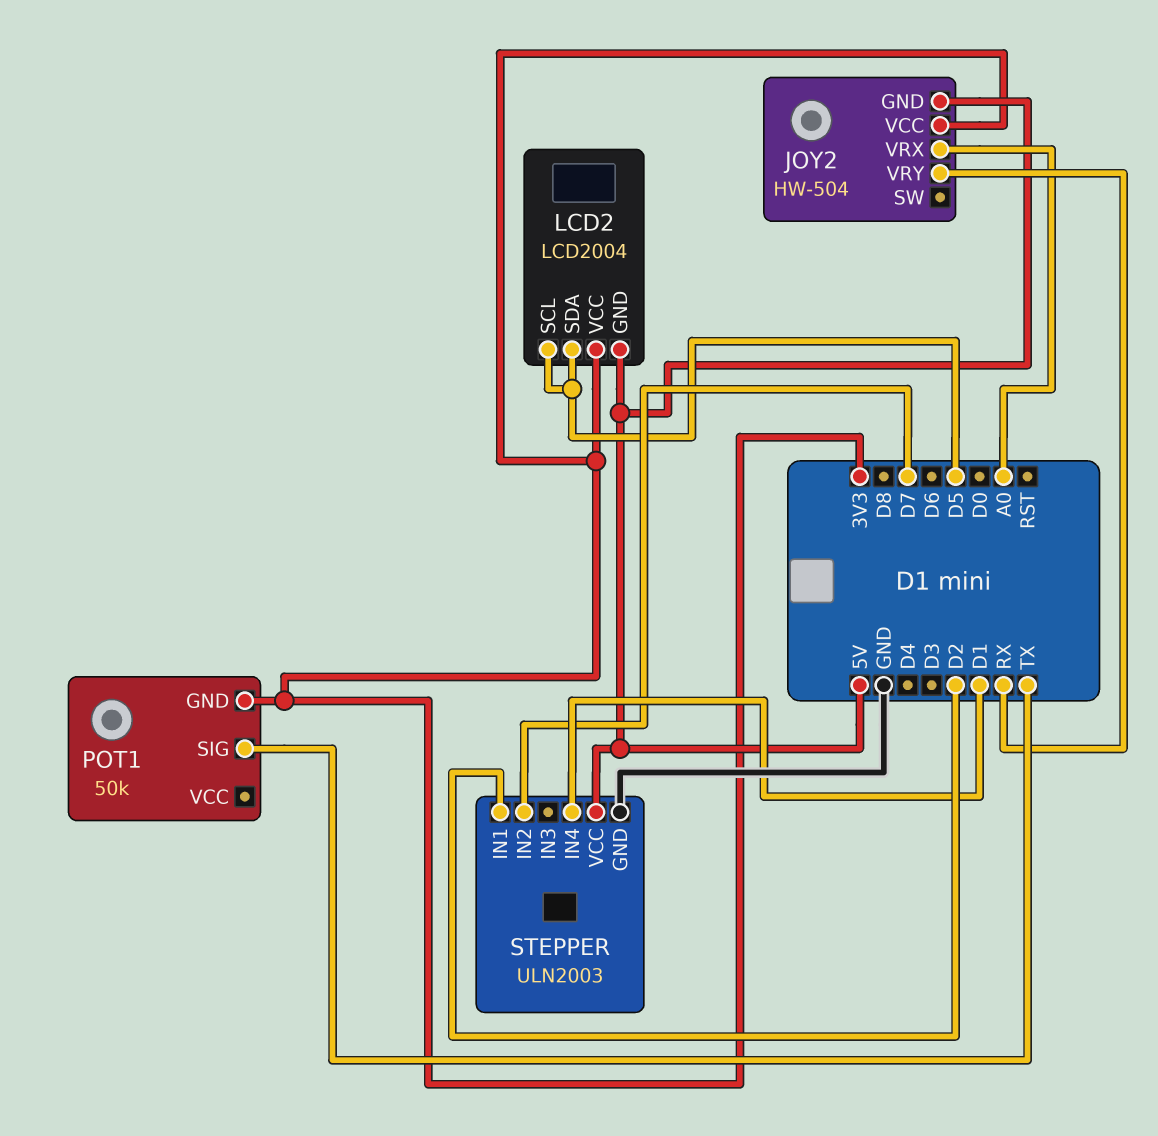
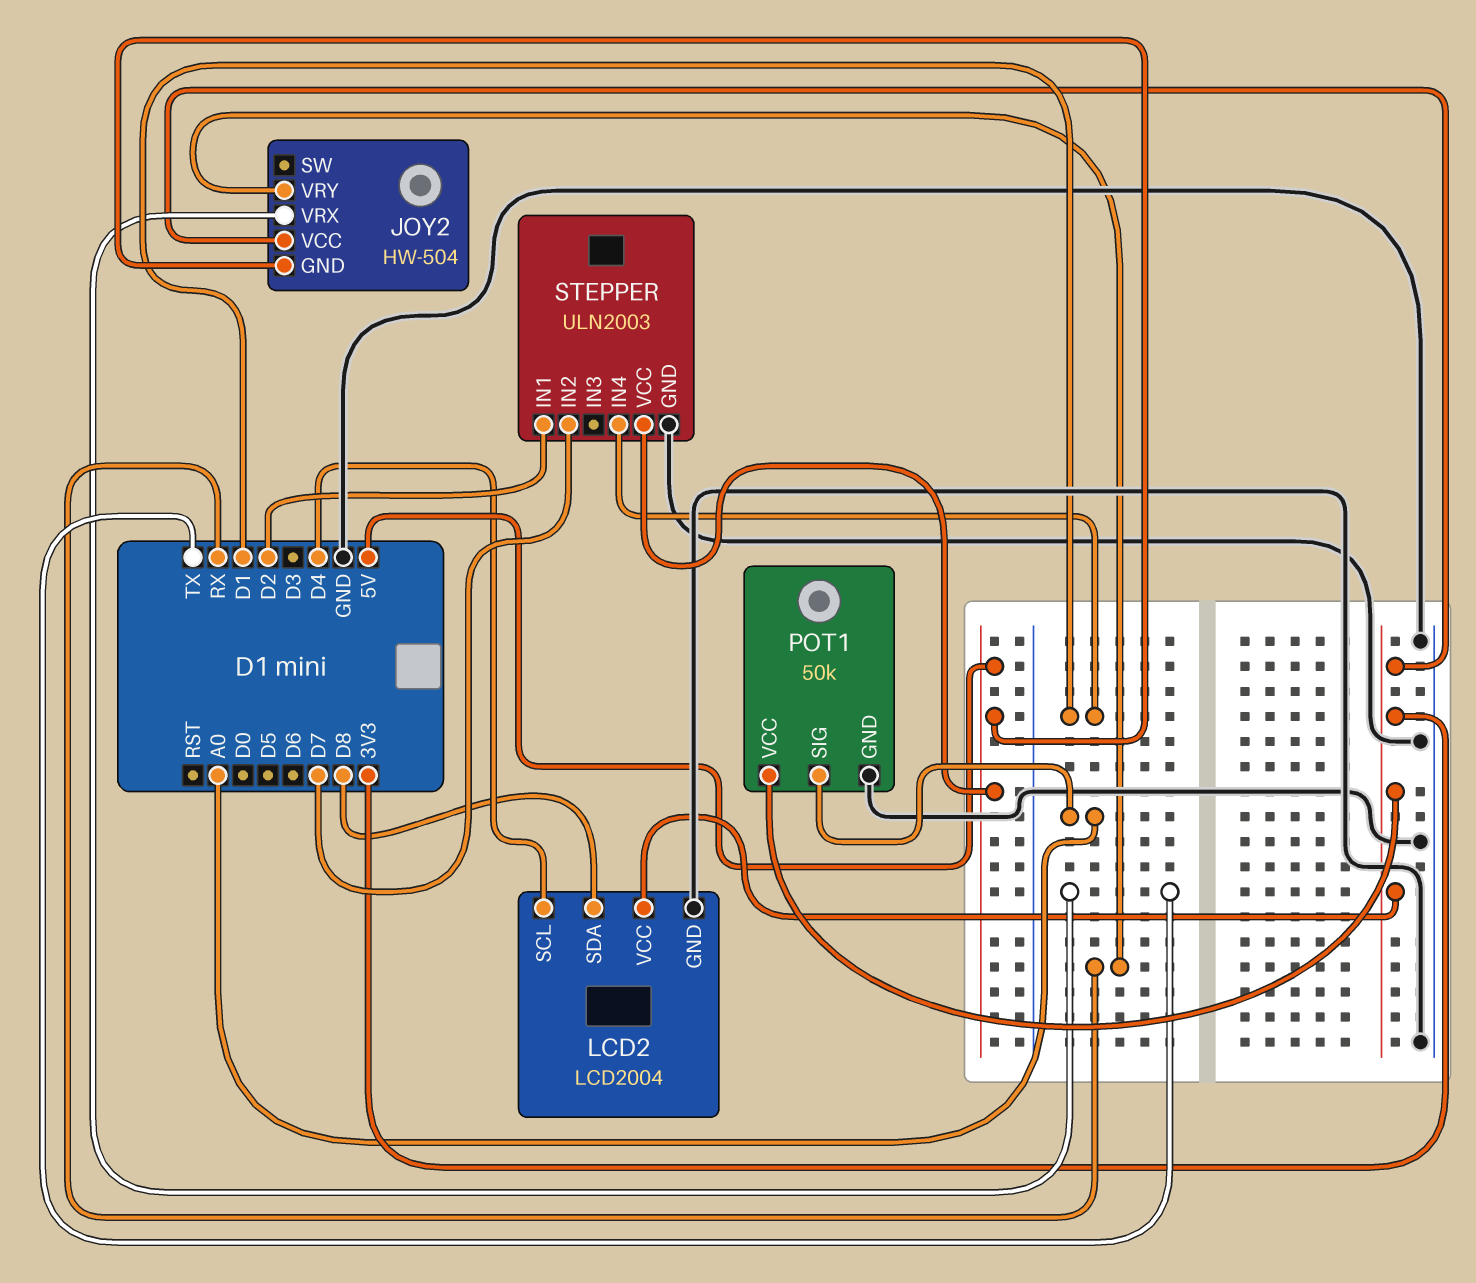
JOY2 pin VRX: A0 -> TX
LCD2 pin GND: 5V -> GND
LCD2 pin SCL: D5 -> D4
LCD2 pin SDA: D5 -> D8
POT1 pin GND: 3V3 -> GND
POT1 pin SIG: TX -> A0
POT1 pin VCC: none -> 3V3

